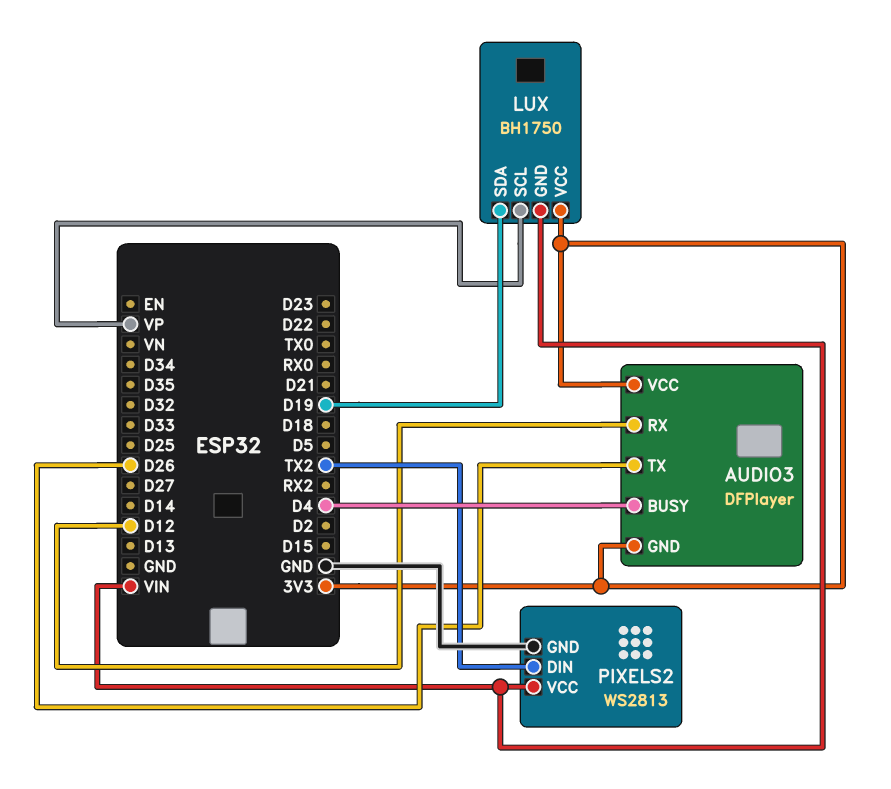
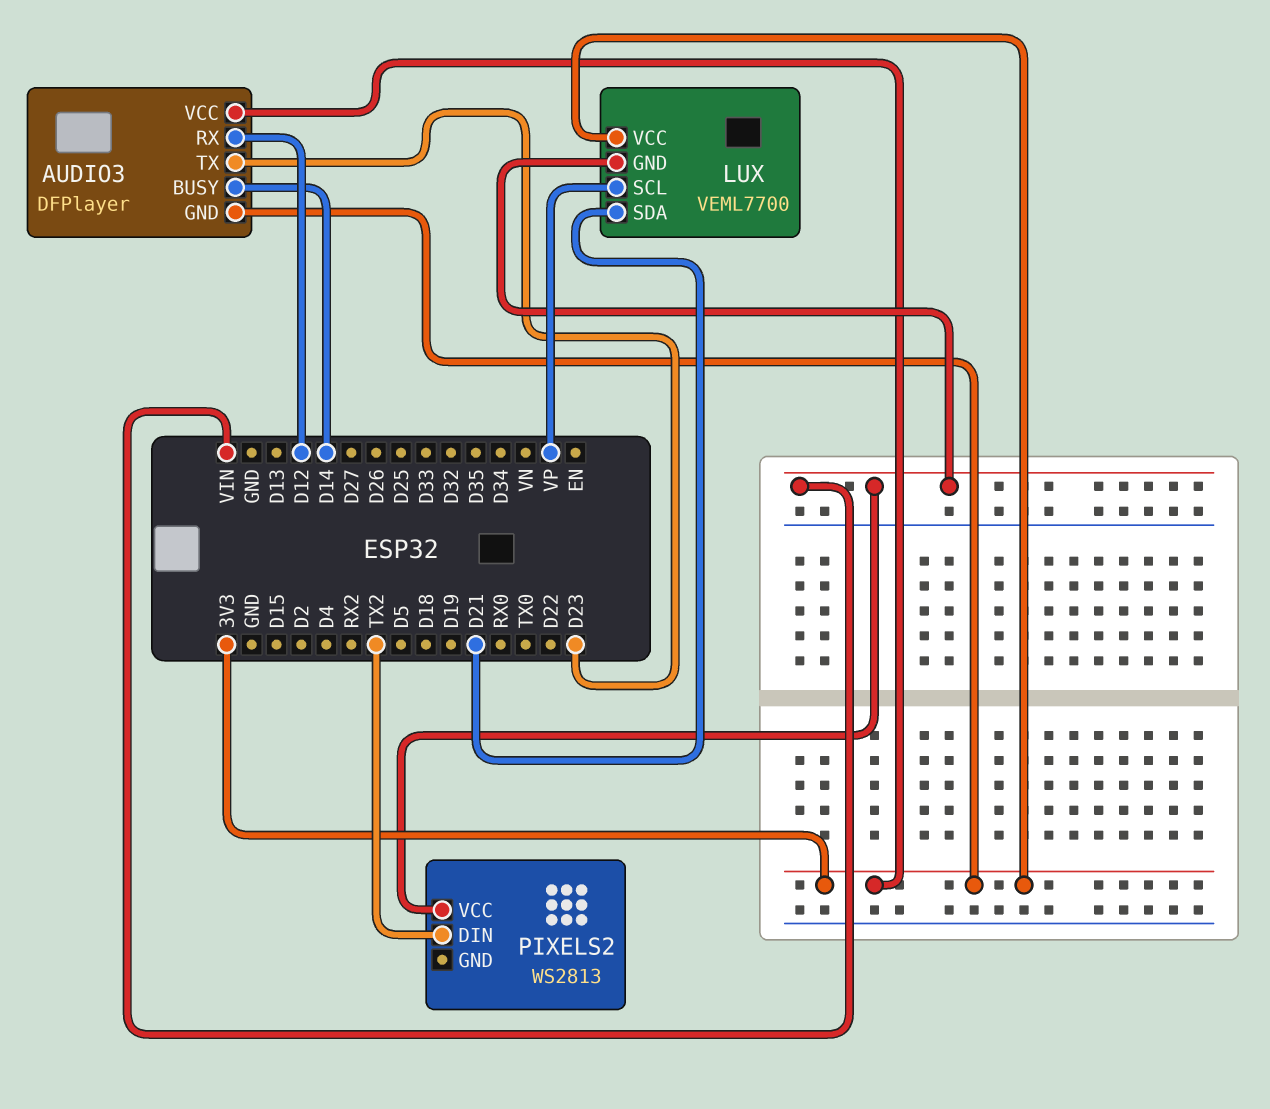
AUDIO3 pin BUSY: D4 -> D14
AUDIO3 pin TX: D26 -> D23
LUX: BH1750 -> VEML7700
LUX pin SDA: D19 -> D21
PIXELS2 pin GND: GND -> none

